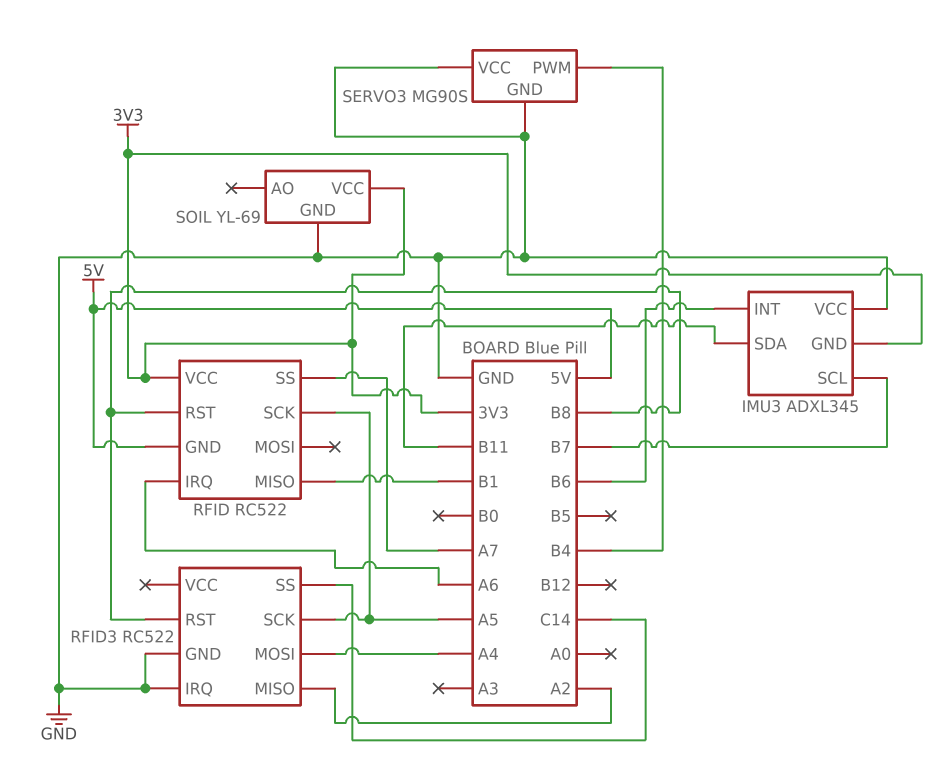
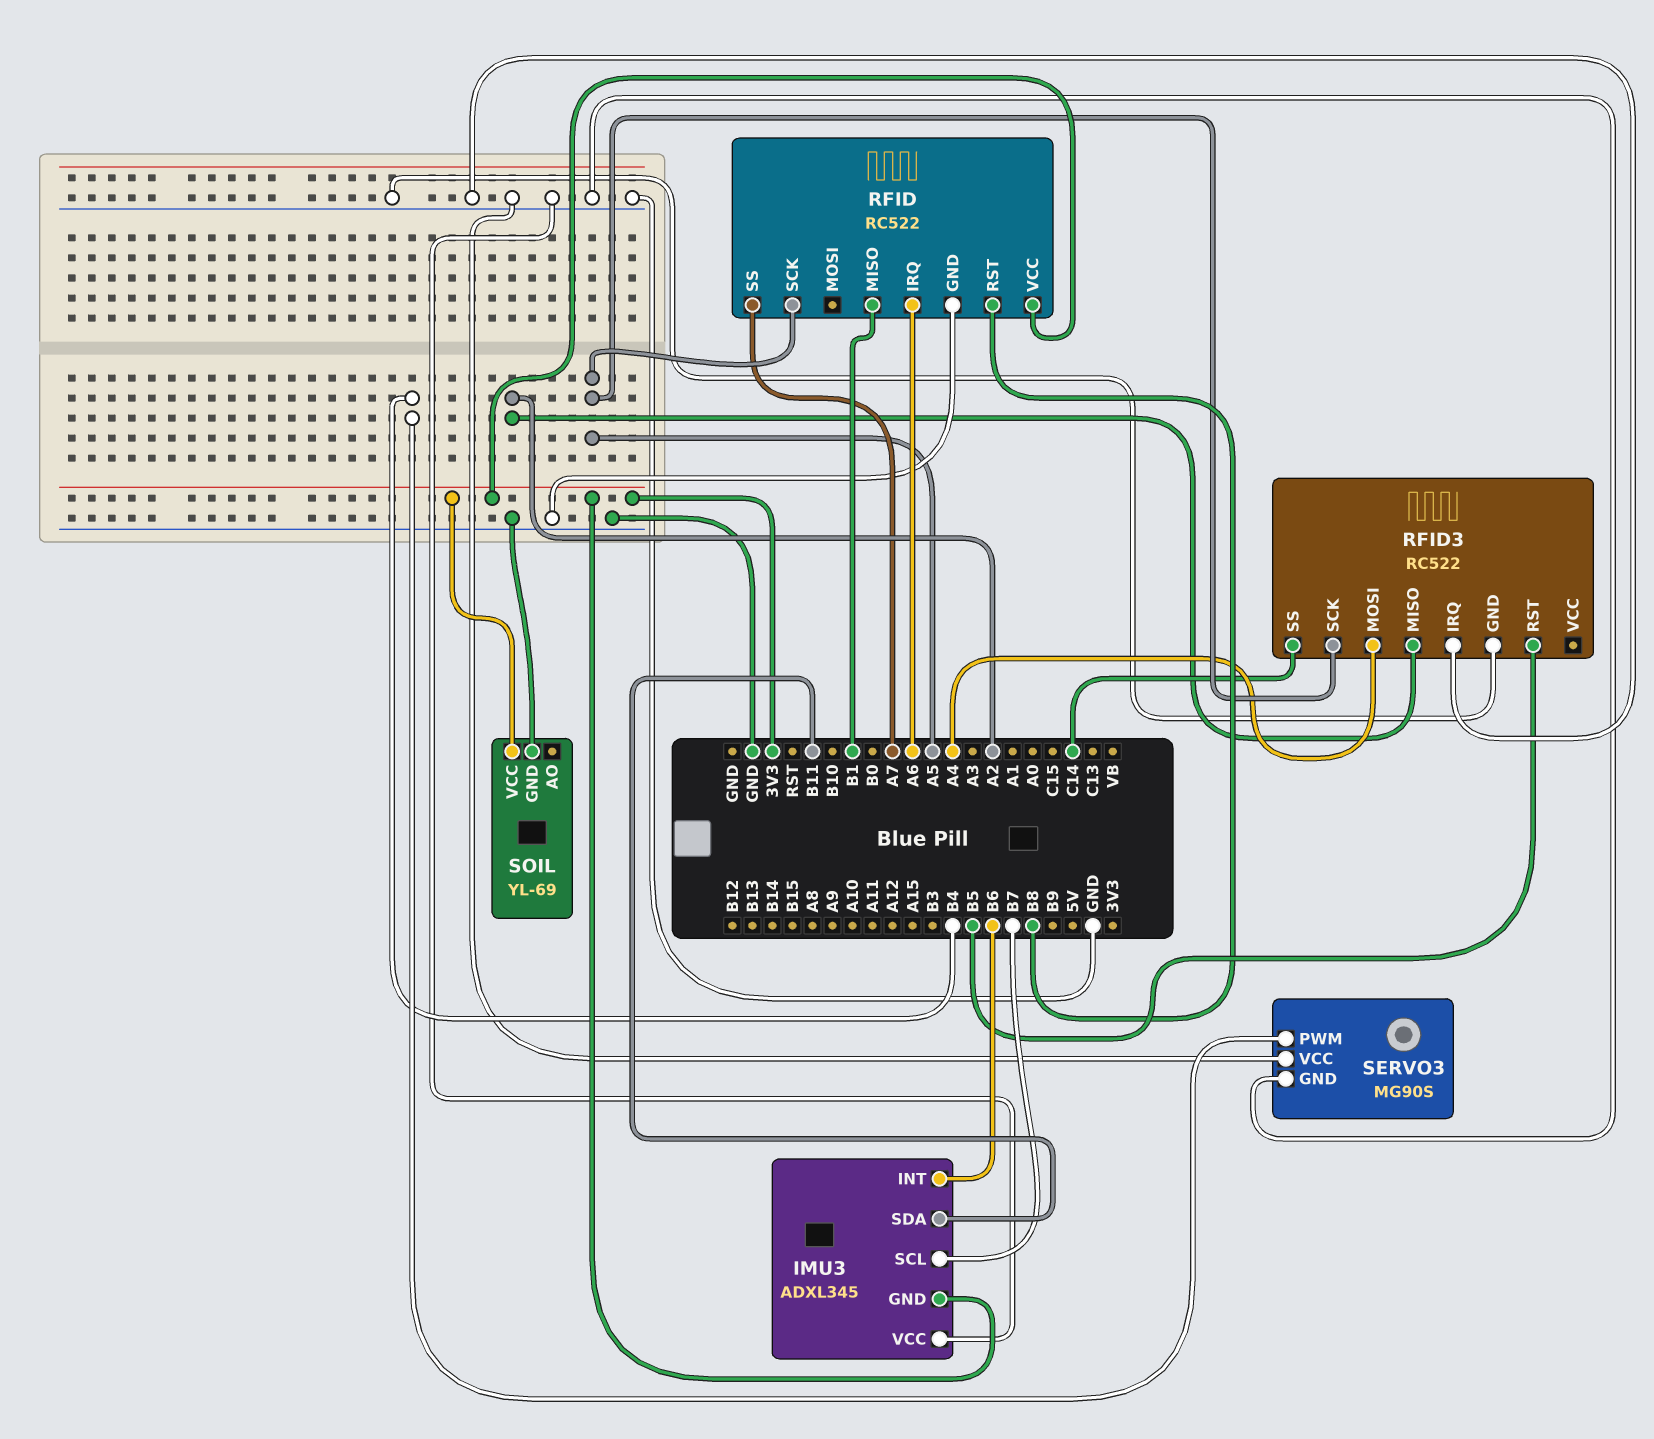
RFID pin GND: 5V -> GND
RFID3 pin RST: B8 -> B5

